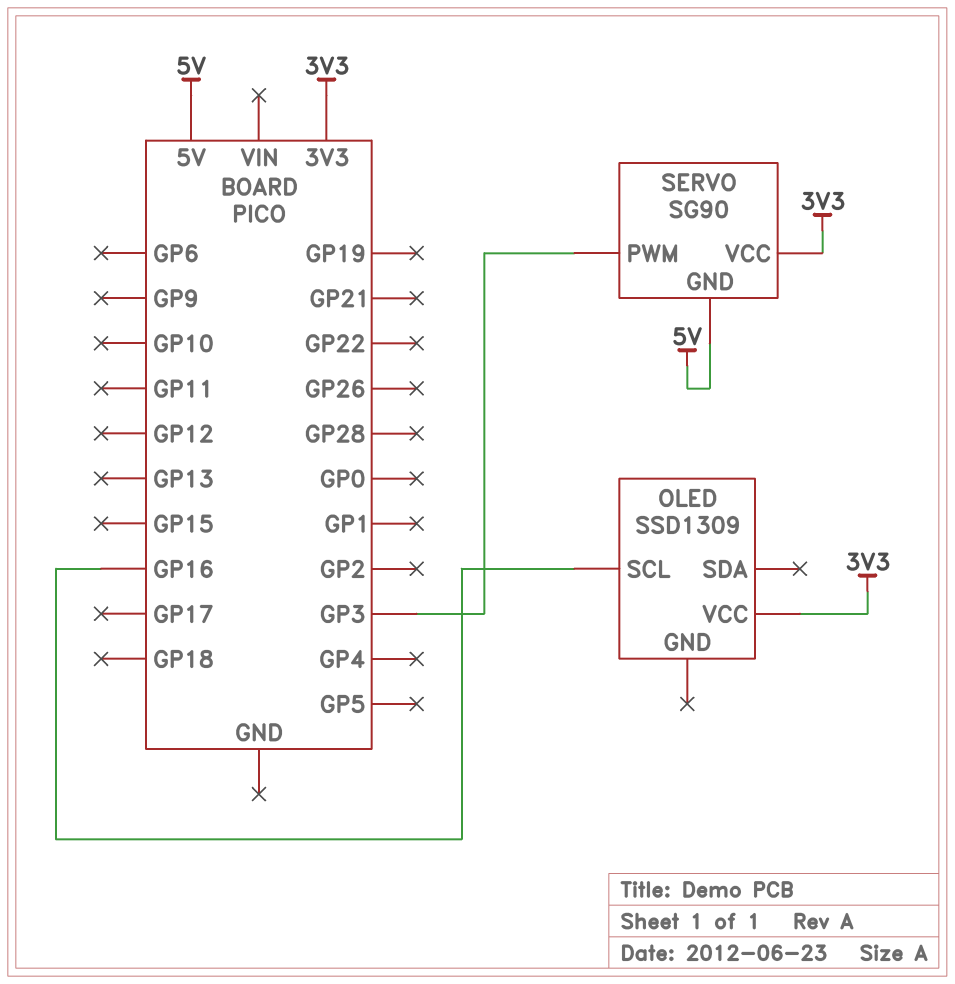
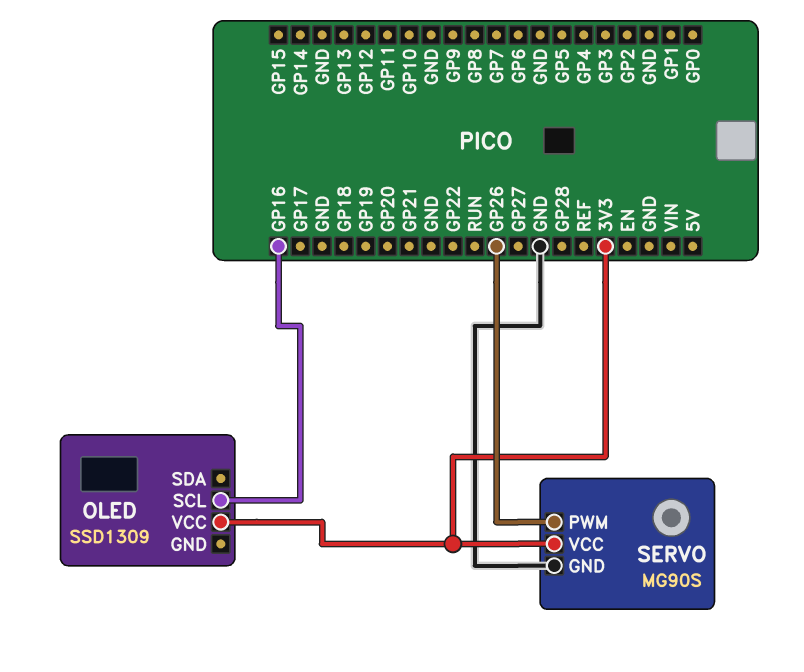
SERVO: SG90 -> MG90S
SERVO pin GND: 5V -> GND
SERVO pin PWM: GP3 -> GP26

